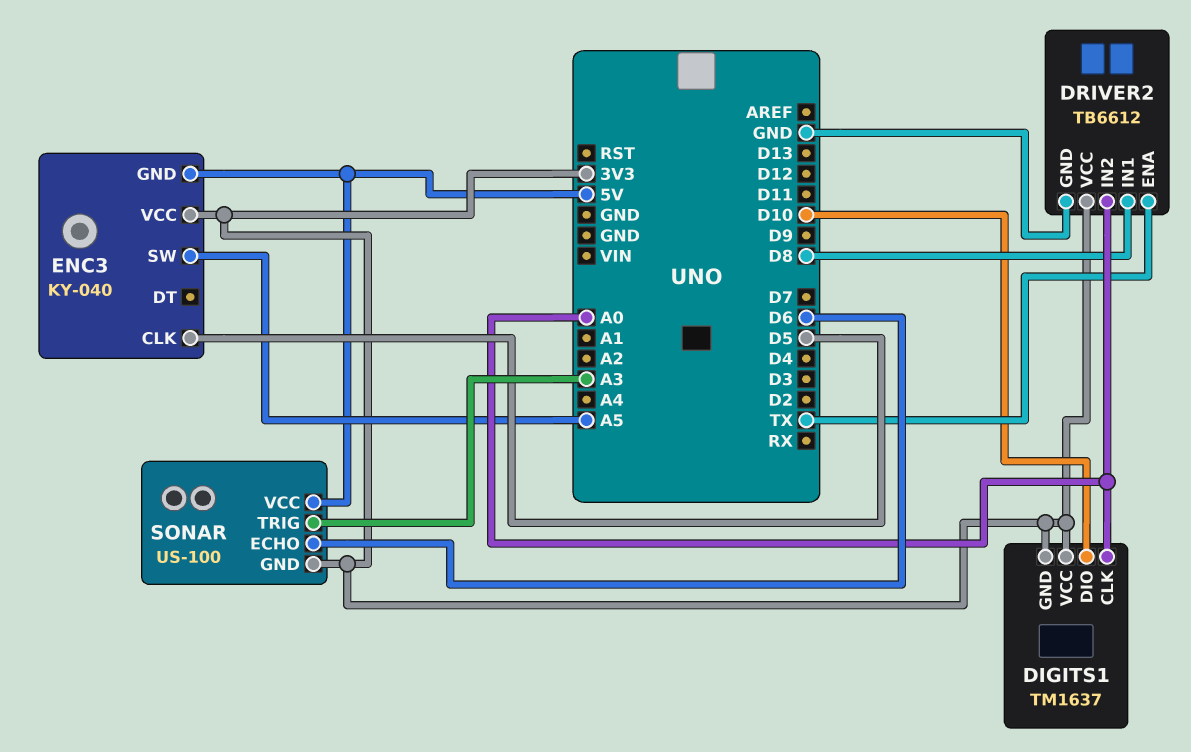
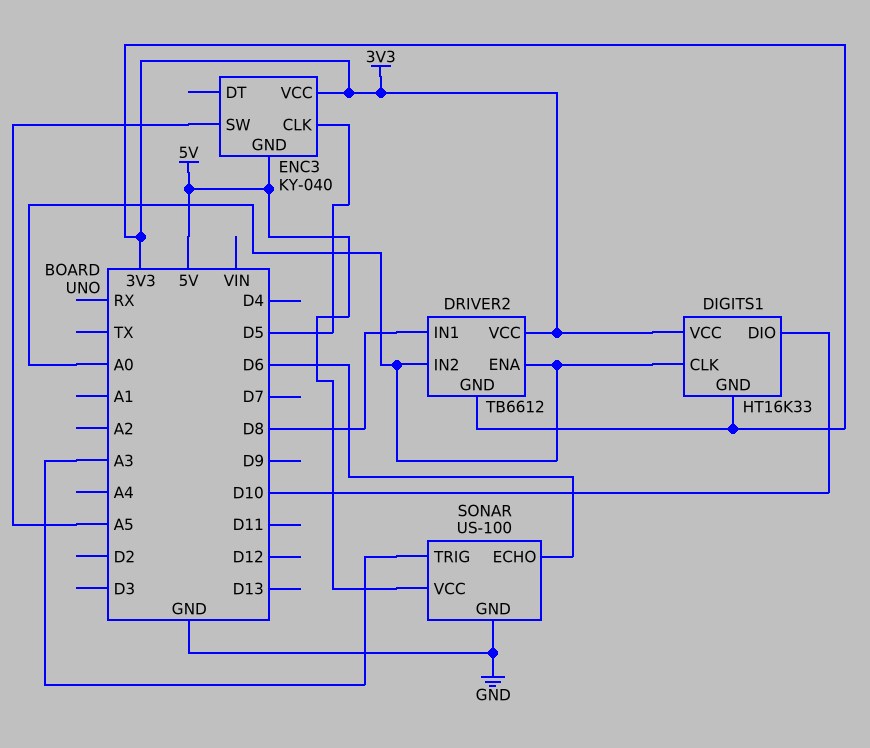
DIGITS1: TM1637 -> HT16K33
DRIVER2 pin ENA: TX -> A0
DRIVER2 pin GND: GND -> 3V3
SONAR pin GND: 3V3 -> GND

